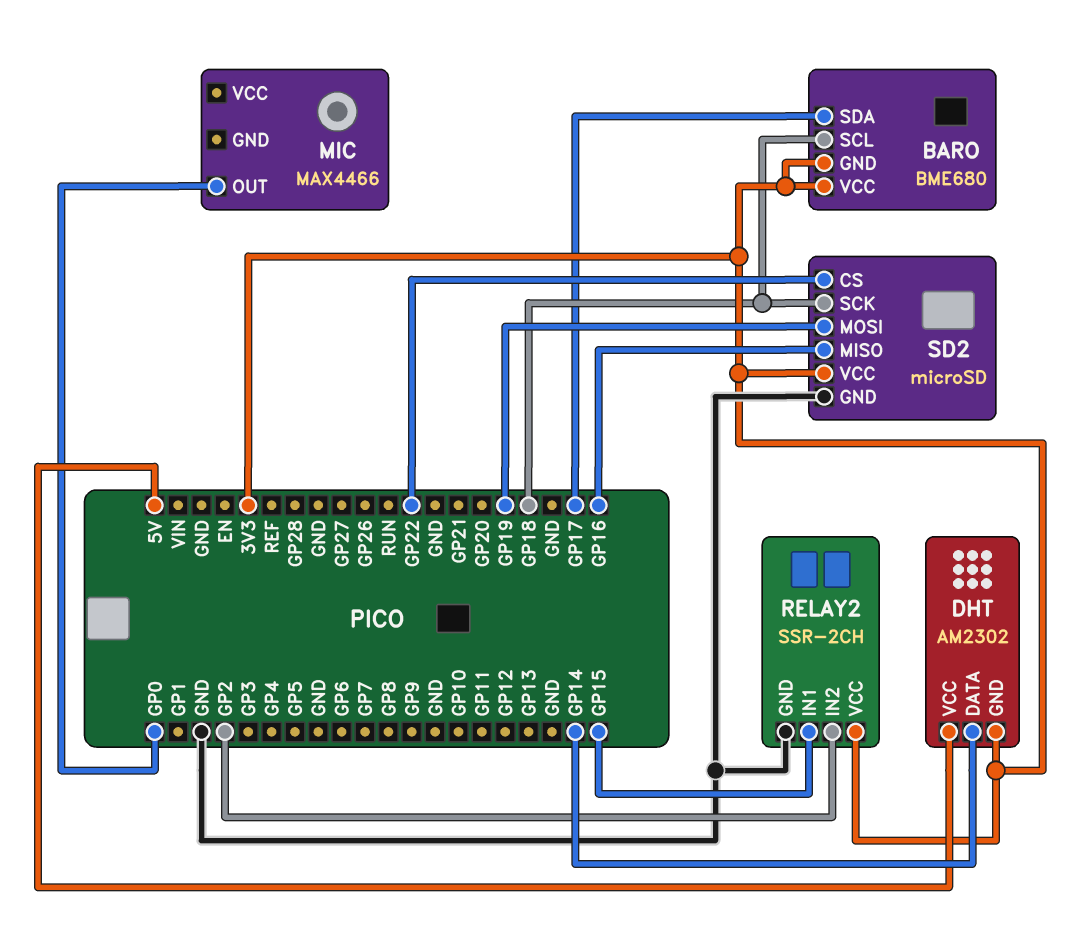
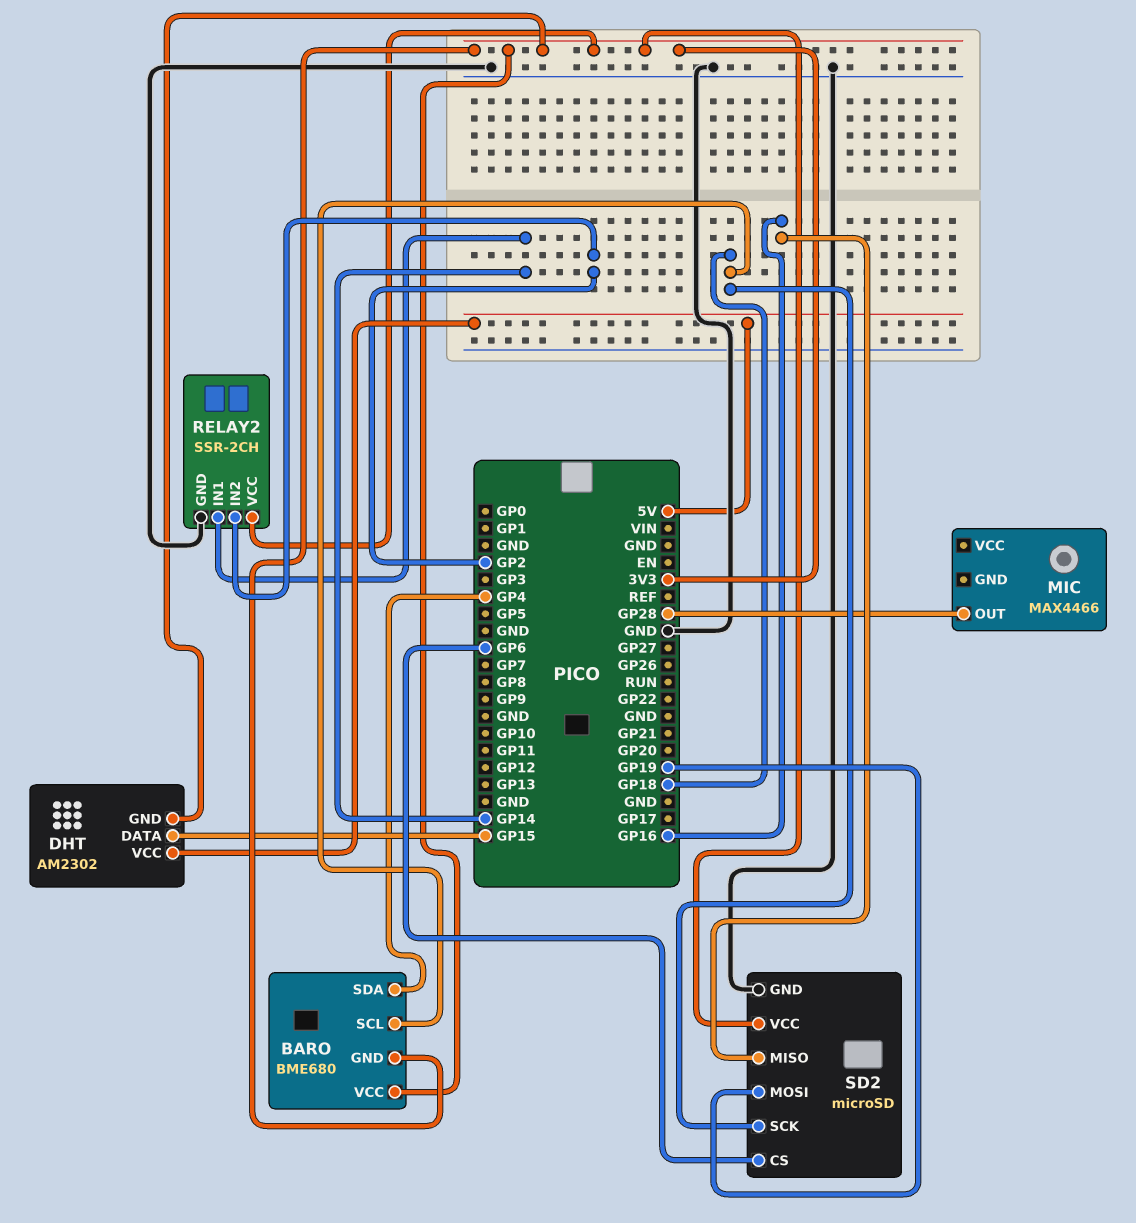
BARO pin SDA: GP17 -> GP4
DHT pin DATA: GP14 -> GP15
MIC pin OUT: GP0 -> GP28
RELAY2 pin IN1: GP15 -> GP14
SD2 pin CS: GP22 -> GP6

